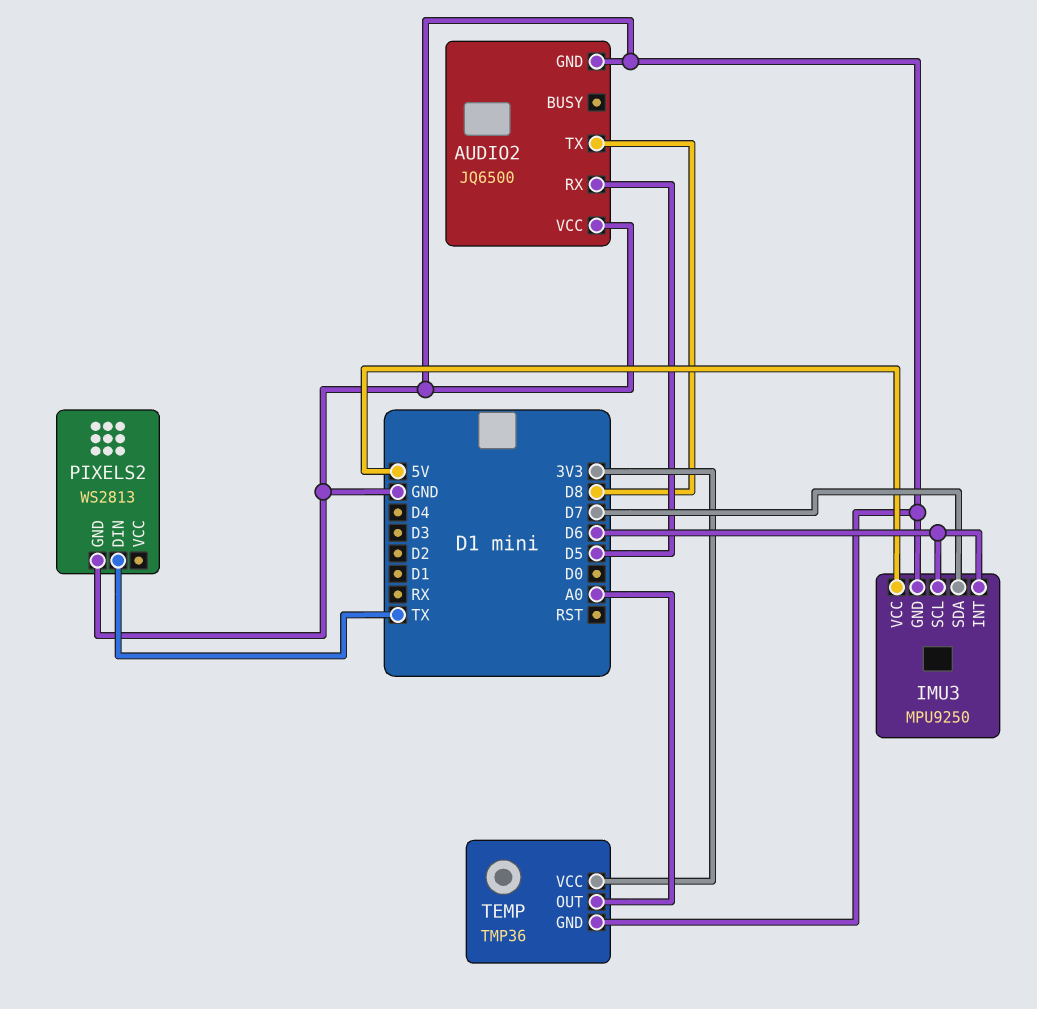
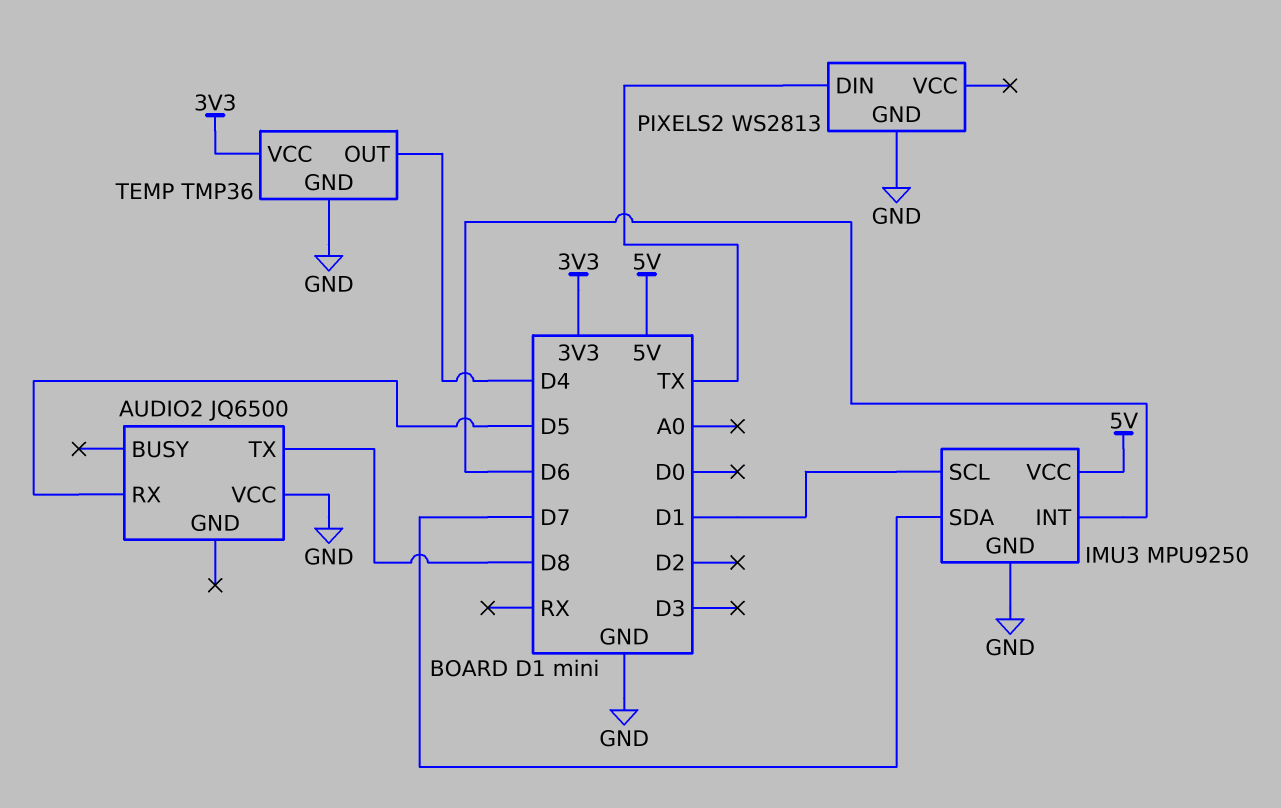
AUDIO2 pin GND: GND -> none
IMU3 pin SCL: D6 -> D1
TEMP pin OUT: A0 -> D4

